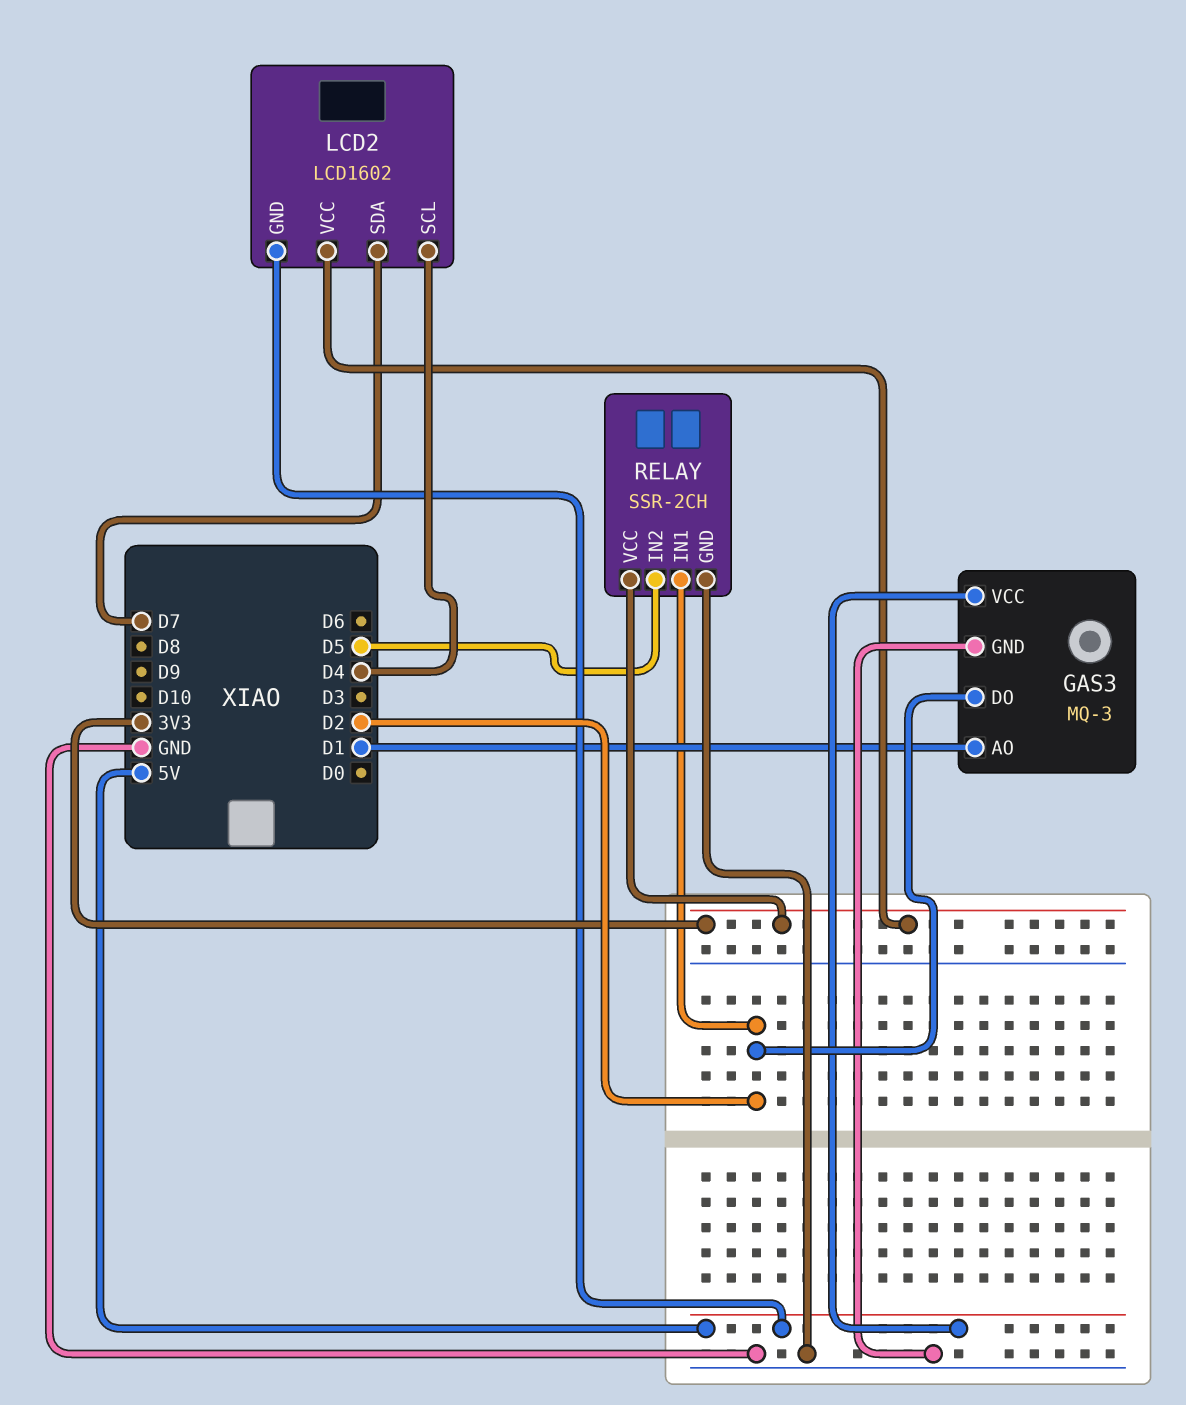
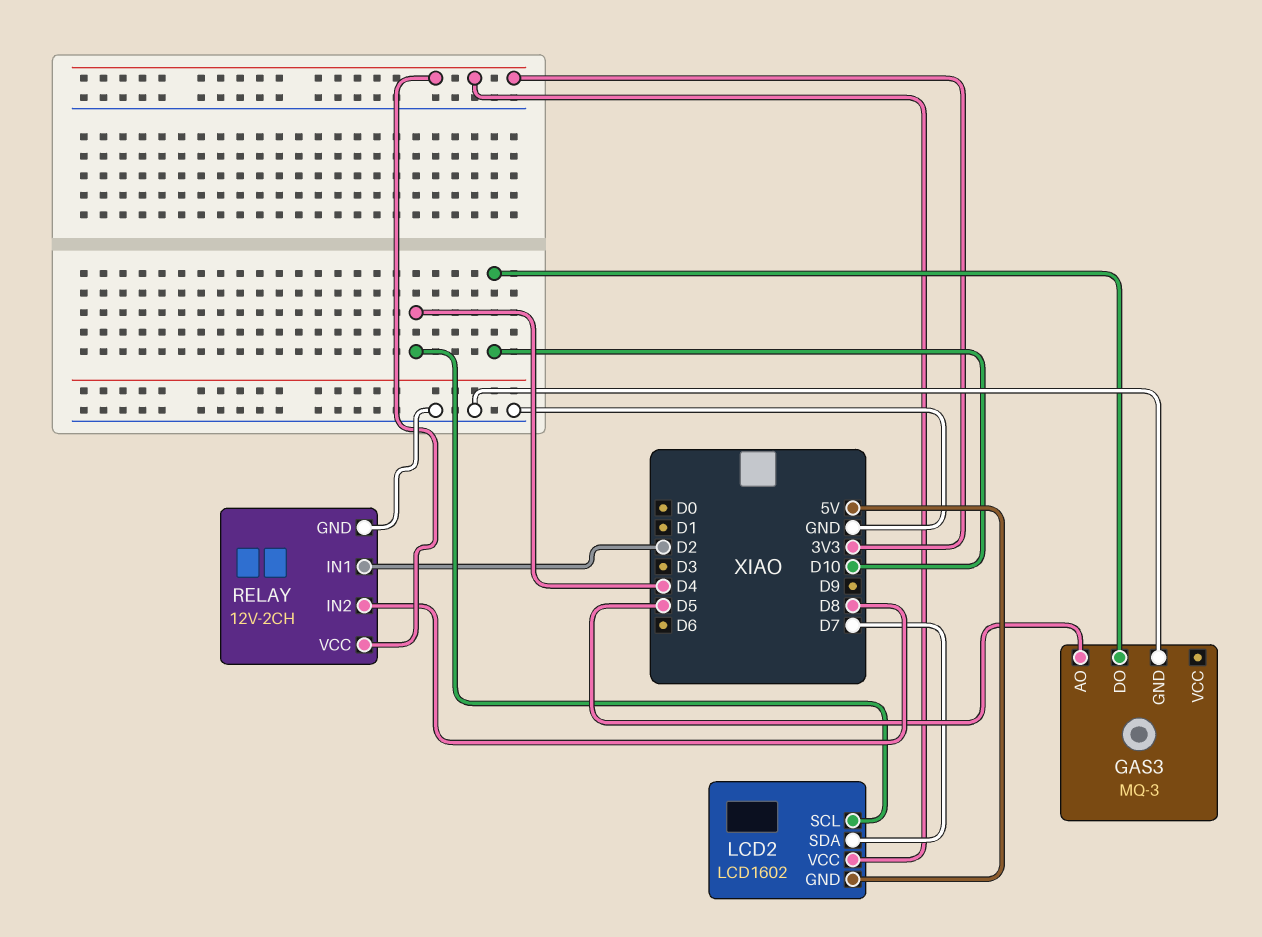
GAS3 pin AO: D1 -> D5
GAS3 pin DO: D2 -> D10
GAS3 pin VCC: 5V -> none
RELAY: SSR-2CH -> 12V-2CH
RELAY pin IN2: D5 -> D8

